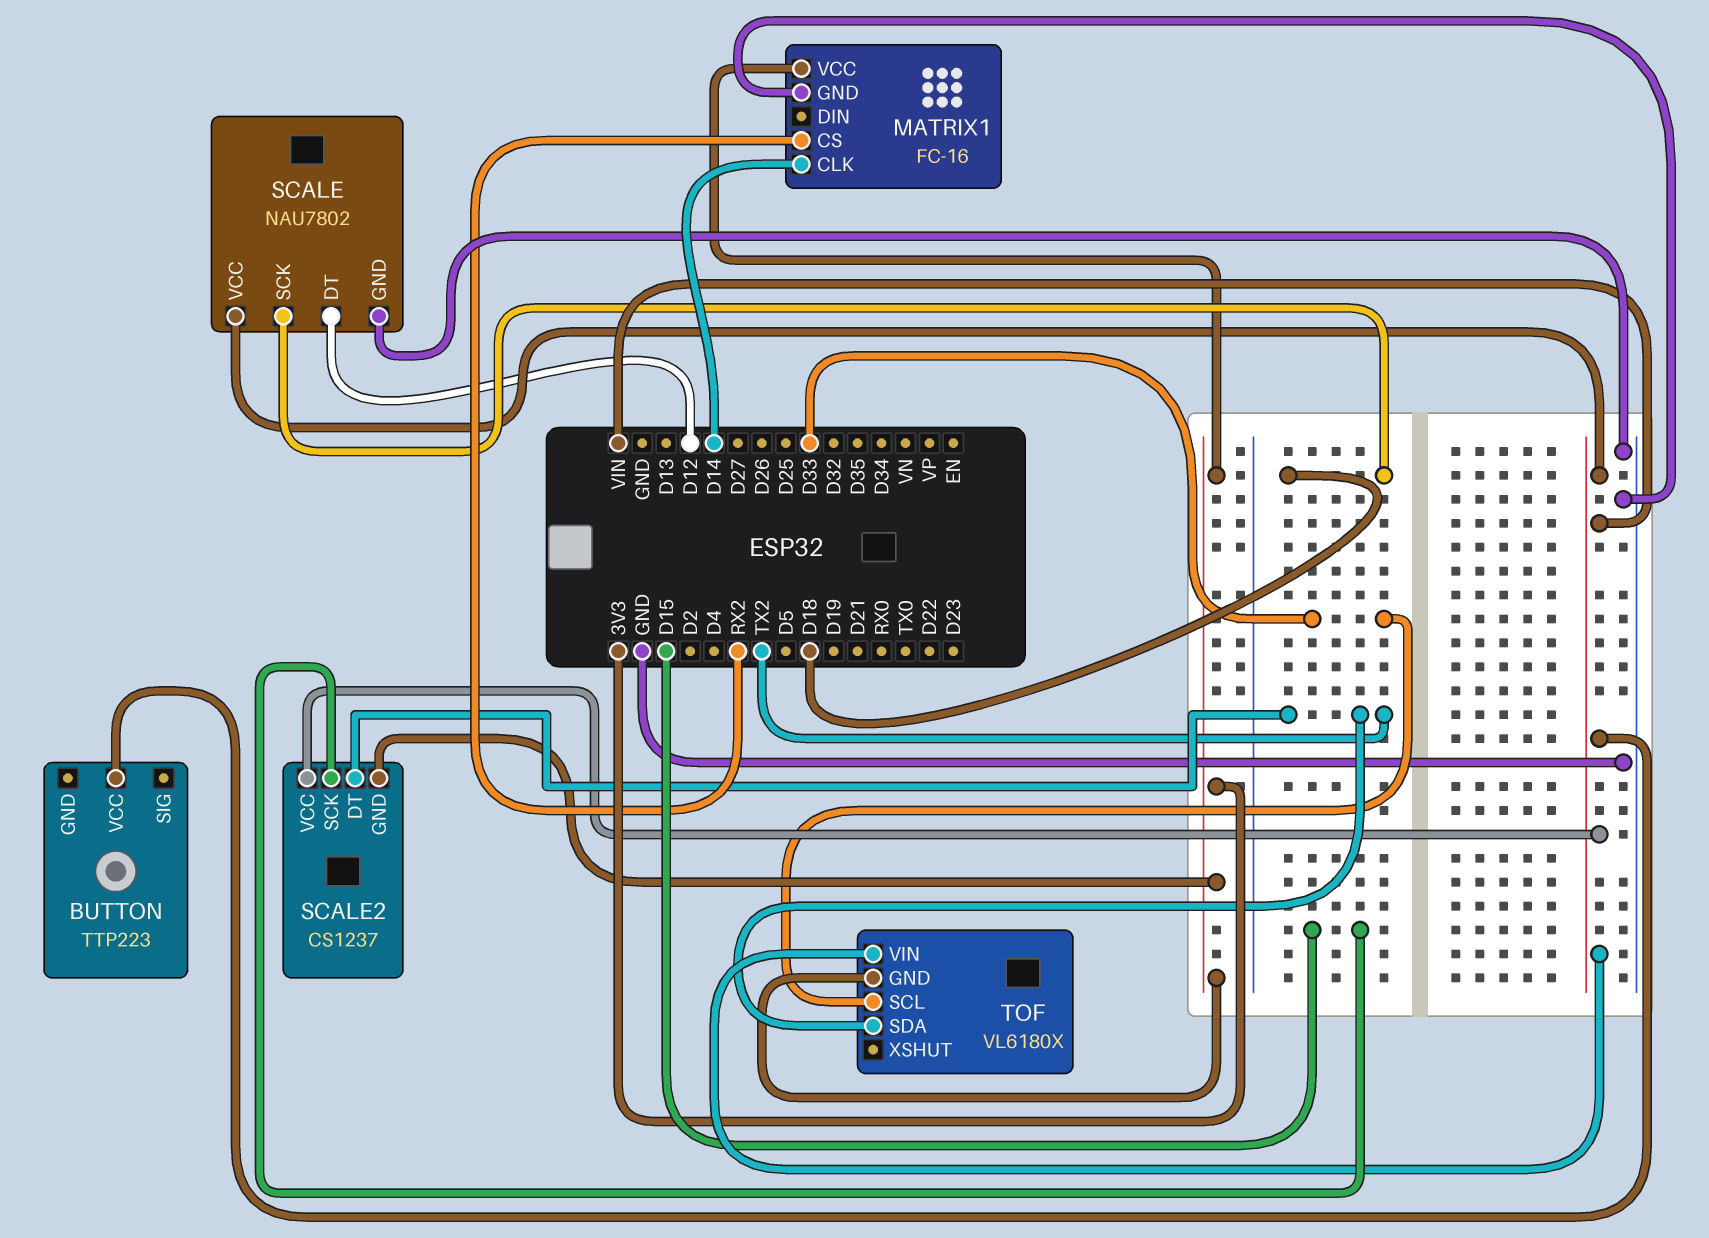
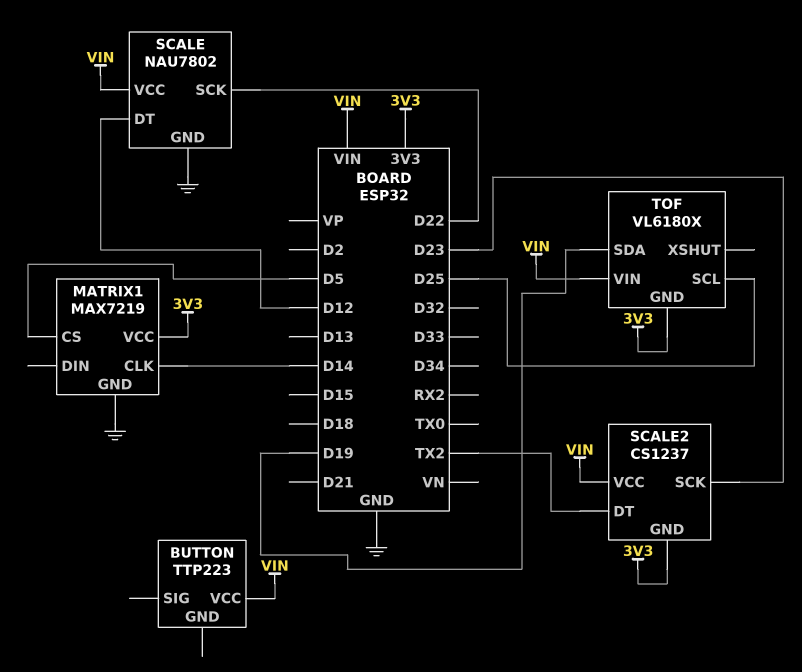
MATRIX1: FC-16 -> MAX7219
MATRIX1 pin CS: RX2 -> D5
SCALE pin SCK: D18 -> D22
SCALE2 pin SCK: D15 -> D23
TOF pin SCL: D33 -> D25
TOF pin SDA: TX2 -> D19

